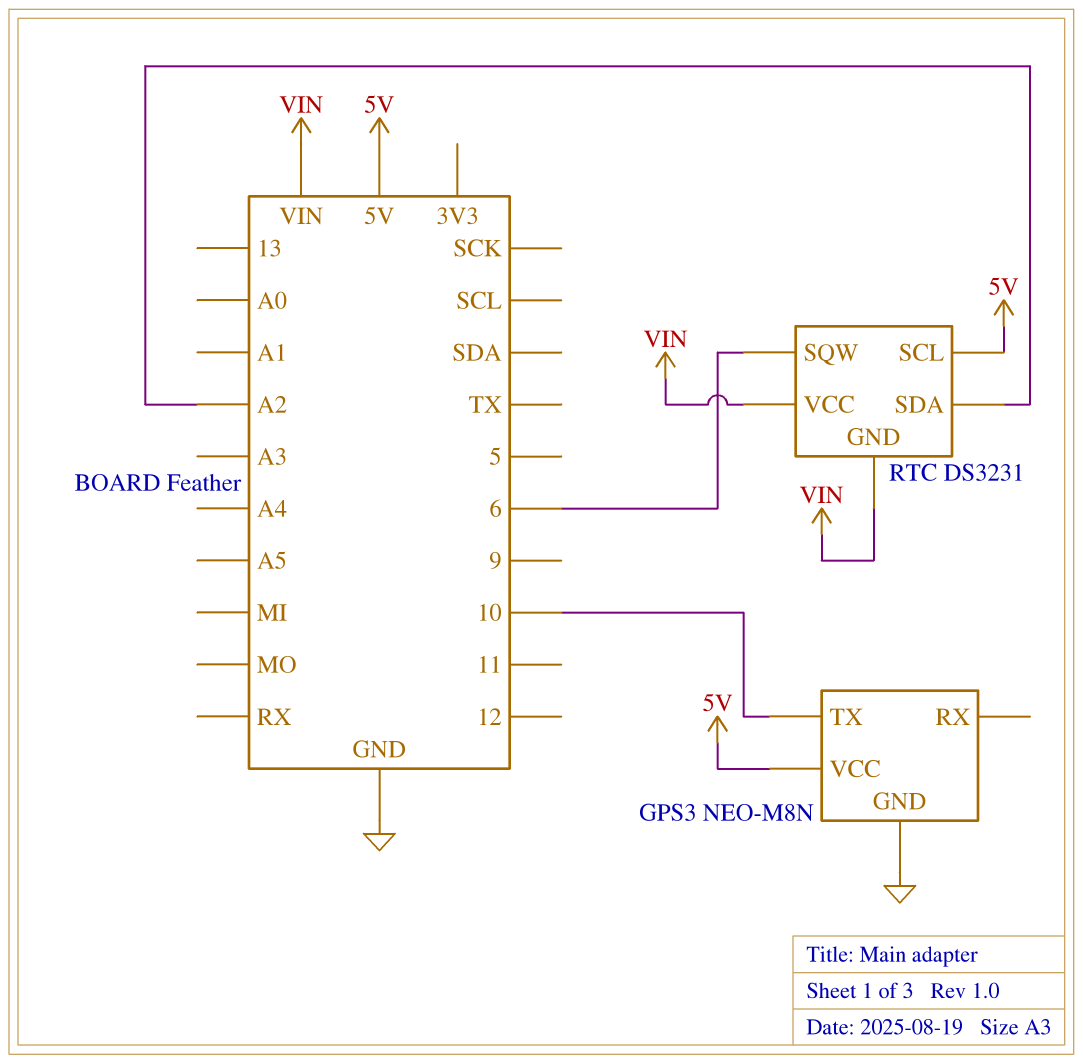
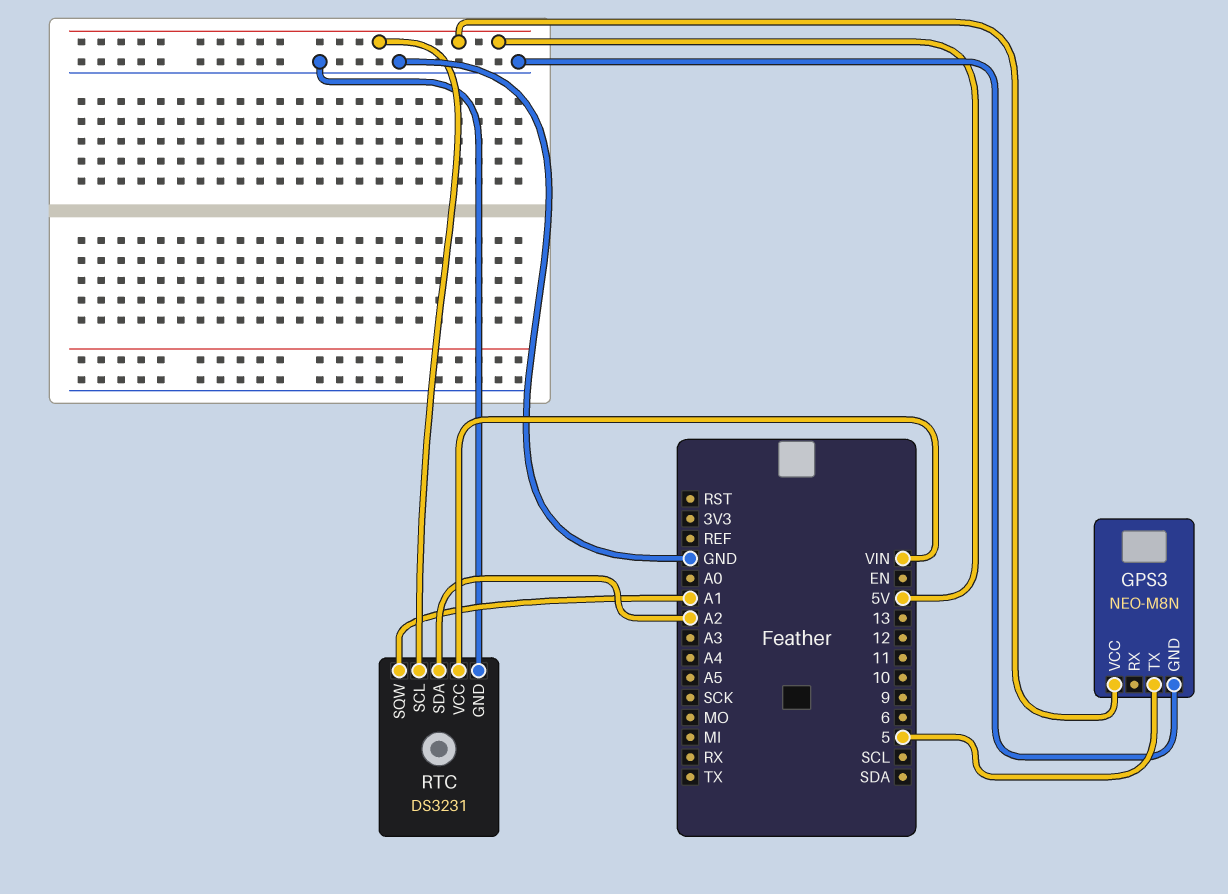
GPS3 pin TX: 10 -> 5
RTC pin GND: VIN -> GND
RTC pin SQW: 6 -> A1

